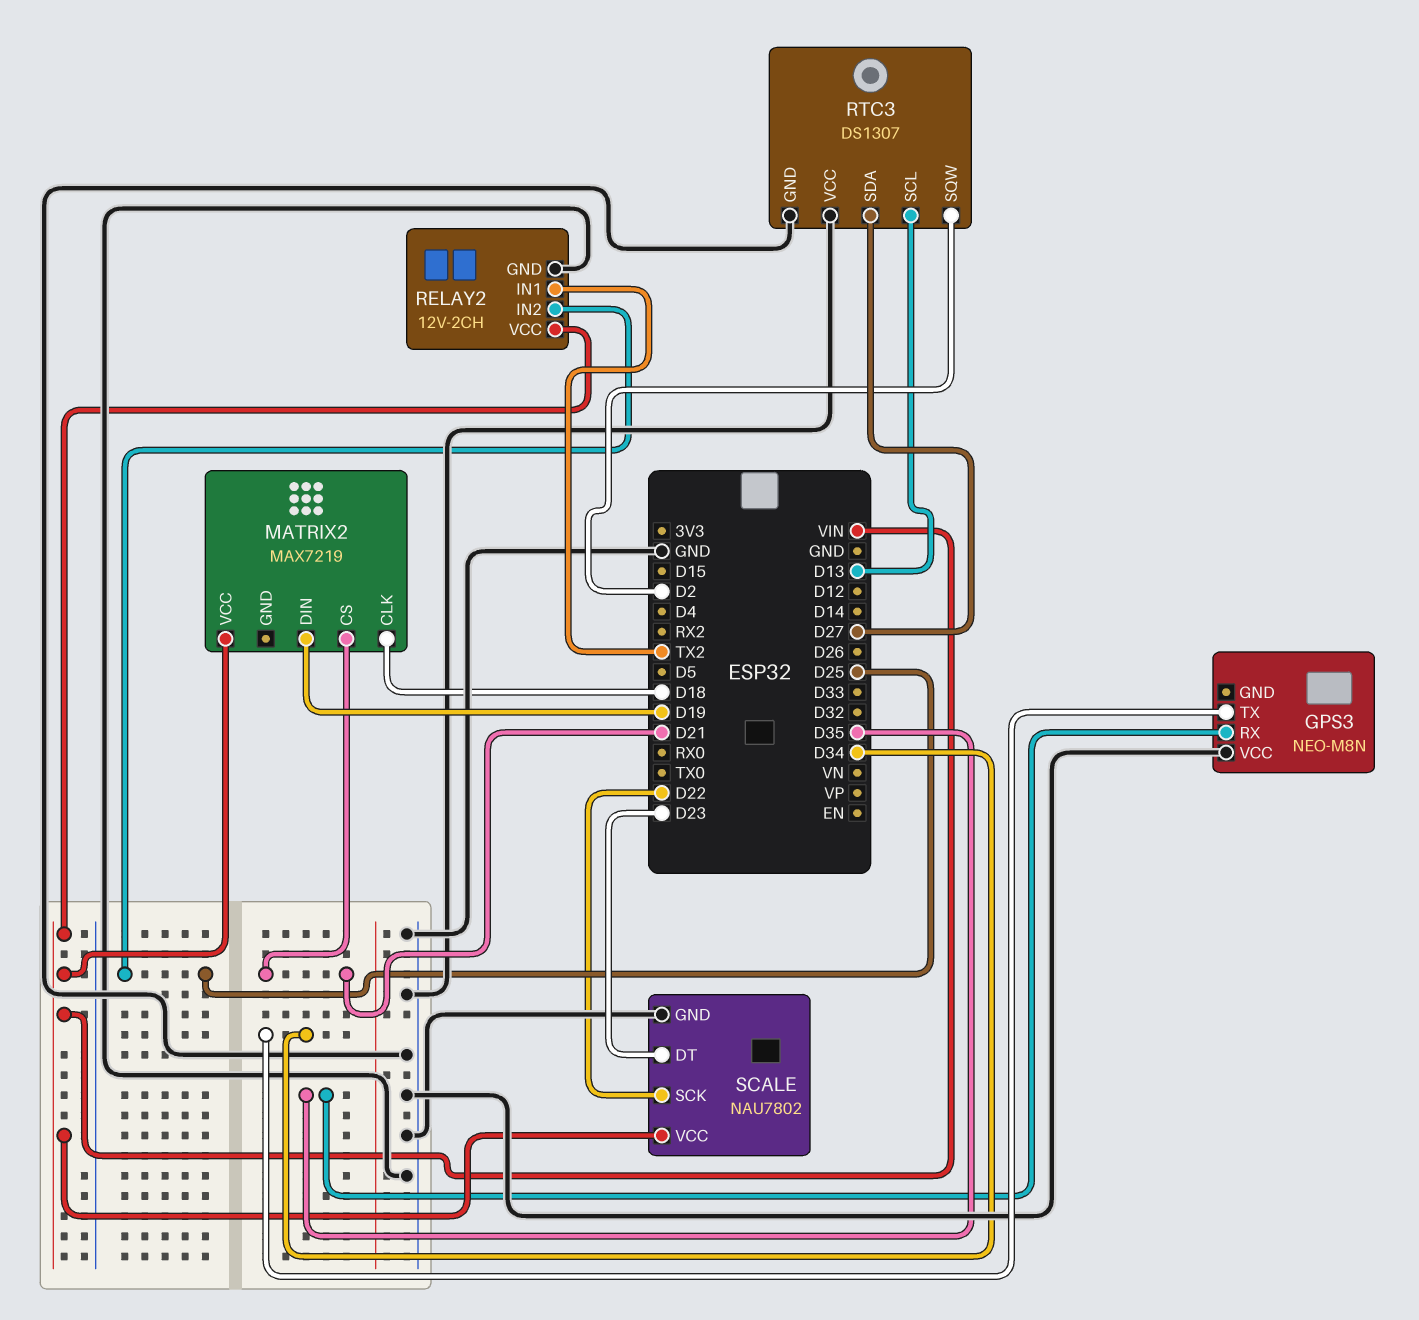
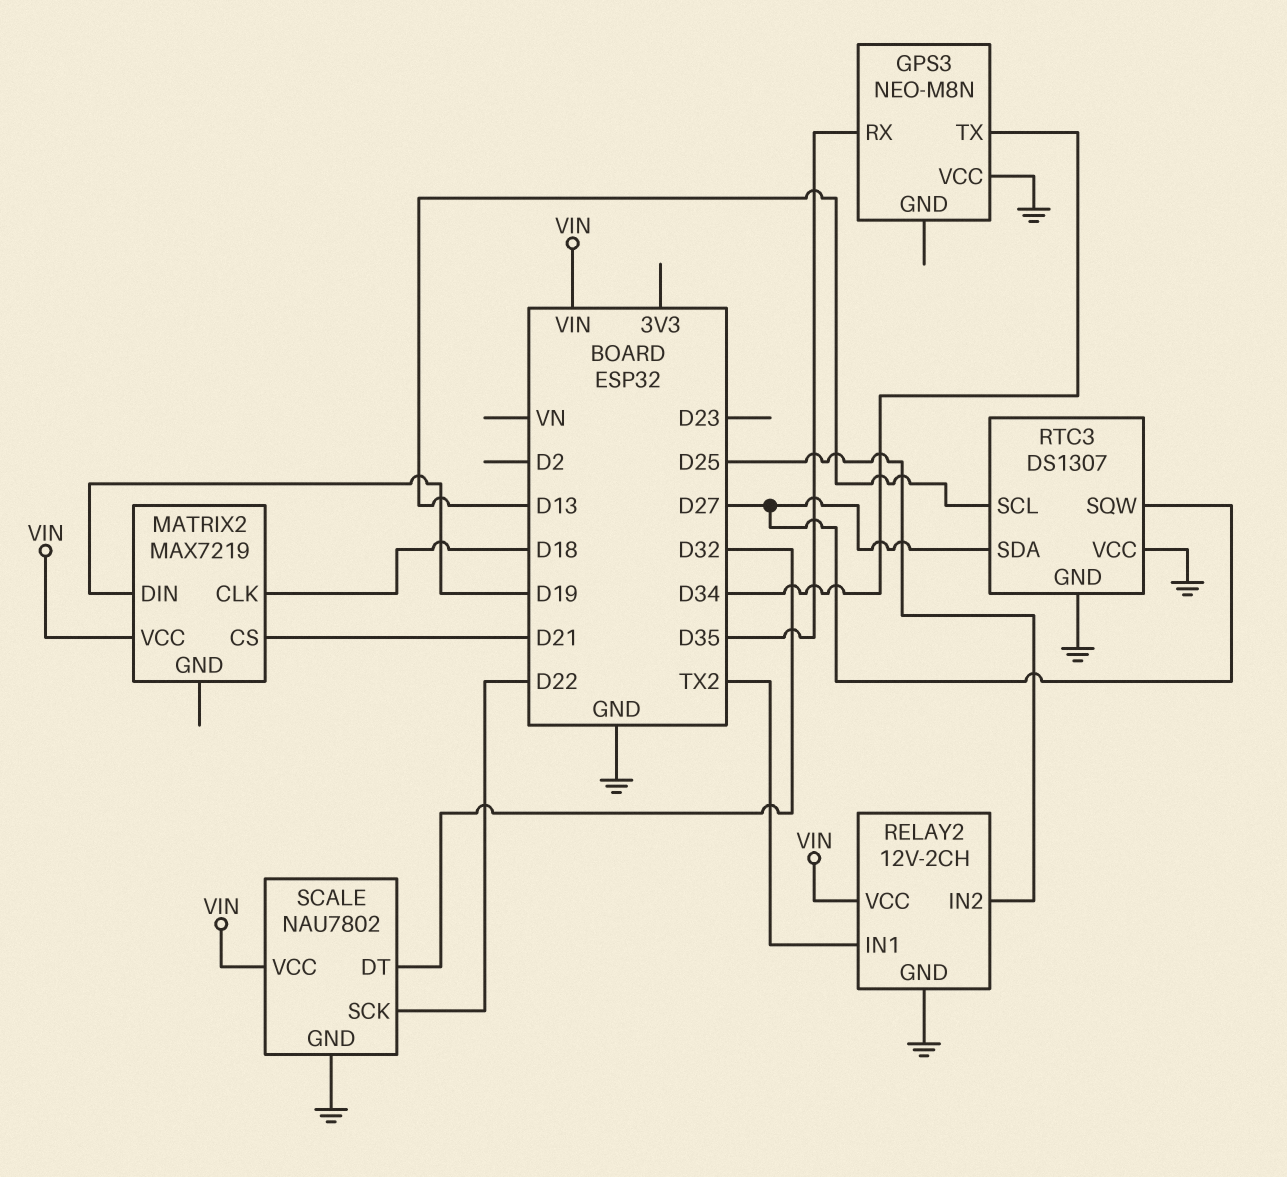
RTC3 pin SQW: D2 -> D27
SCALE pin DT: D23 -> D32

